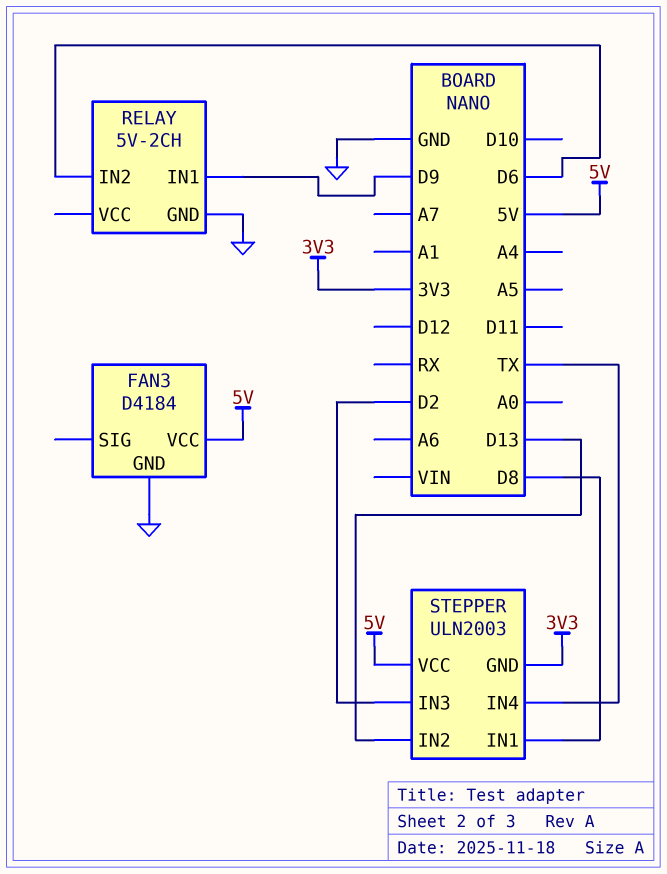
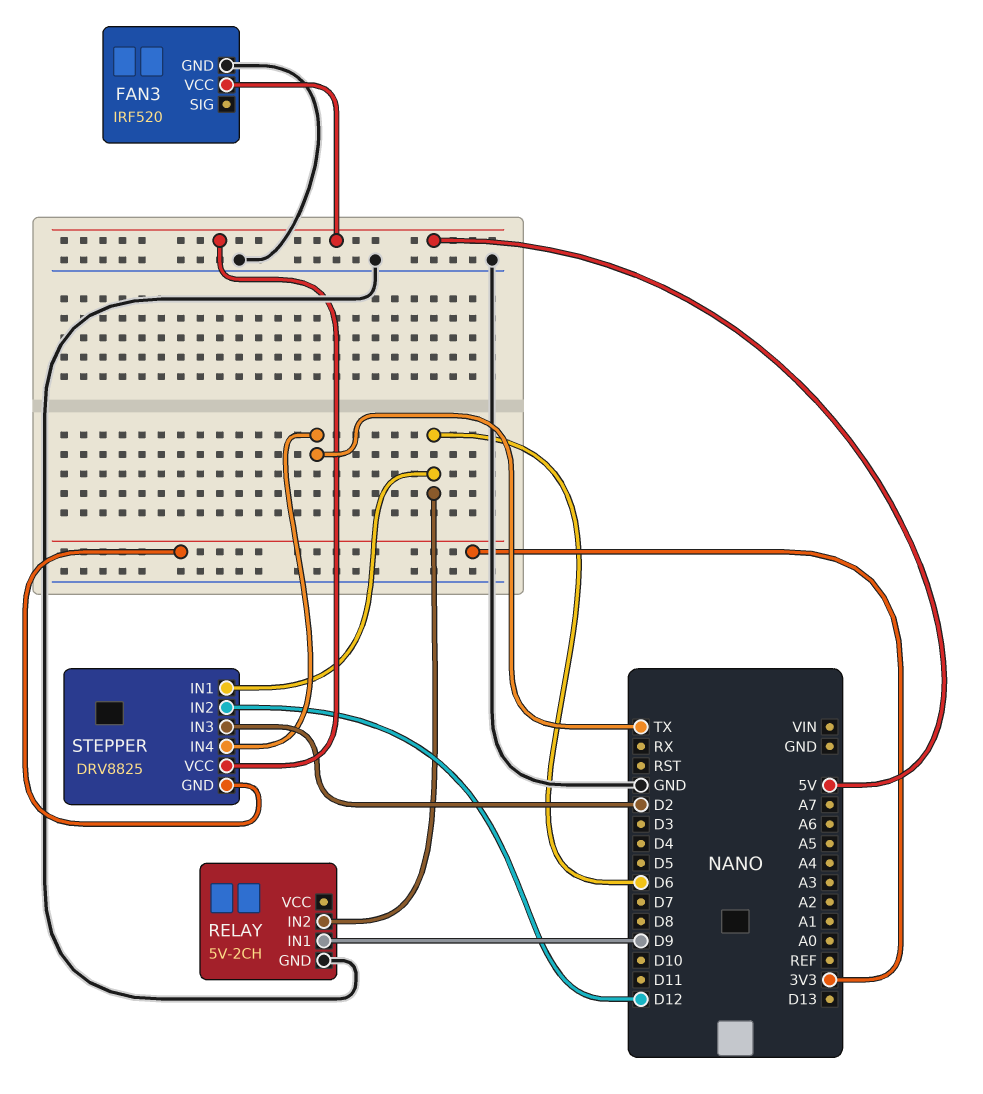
FAN3: D4184 -> IRF520
STEPPER: ULN2003 -> DRV8825
STEPPER pin IN1: D8 -> D6
STEPPER pin IN2: D13 -> D12

